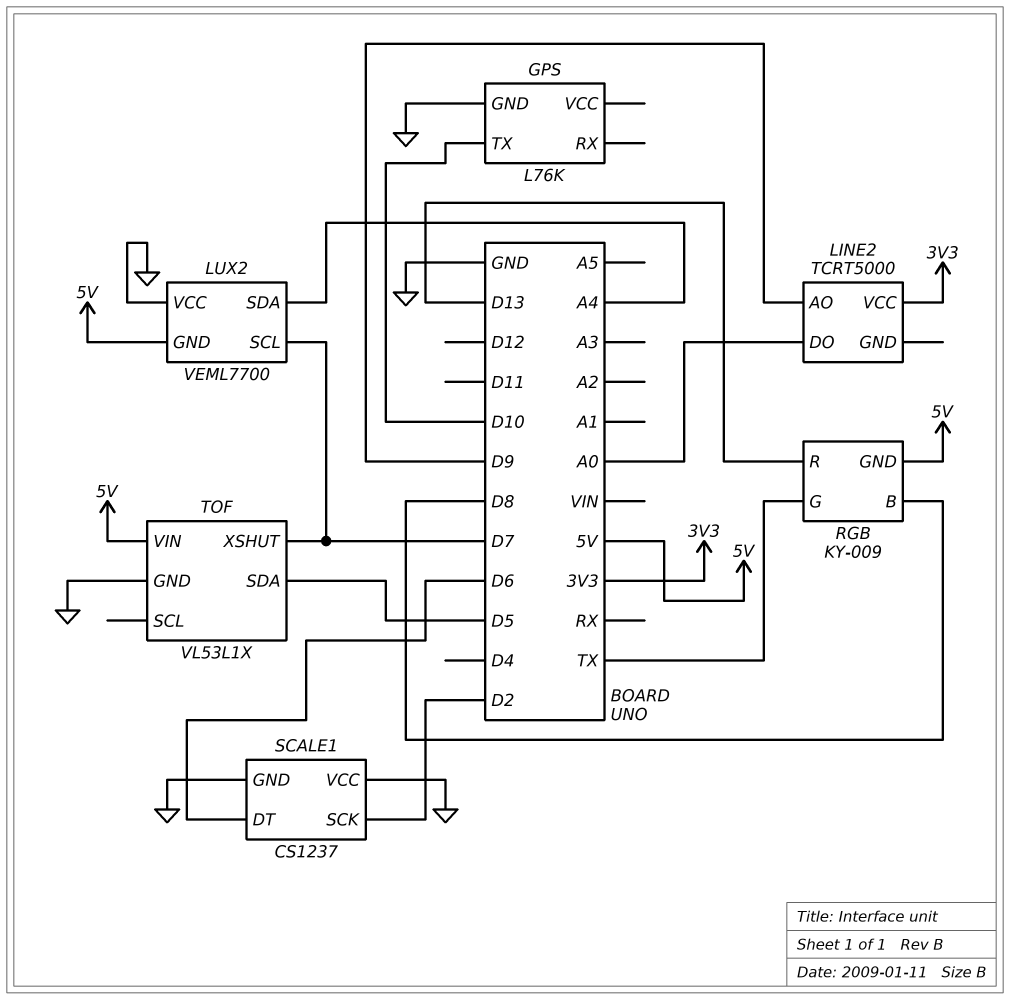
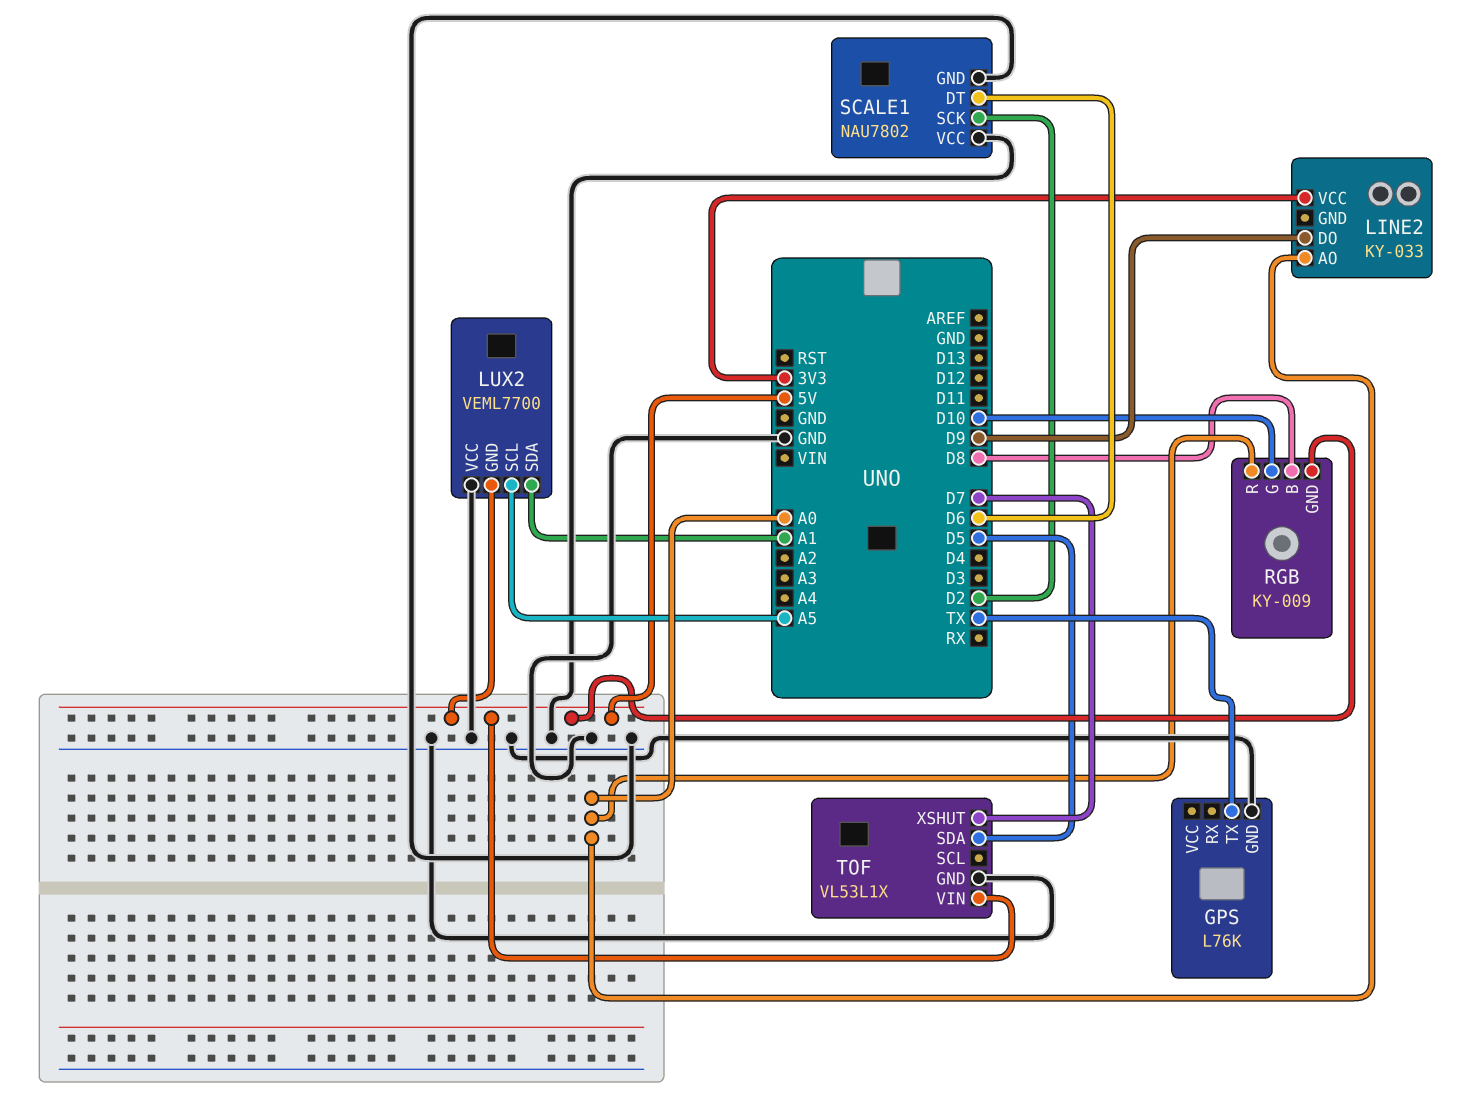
GPS pin TX: D10 -> TX
LINE2: TCRT5000 -> KY-033
LINE2 pin AO: D9 -> A0
LINE2 pin DO: A0 -> D9
LUX2 pin SCL: D7 -> A5
LUX2 pin SDA: A4 -> A1
RGB pin G: TX -> D10
RGB pin R: D13 -> A0
SCALE1: CS1237 -> NAU7802

